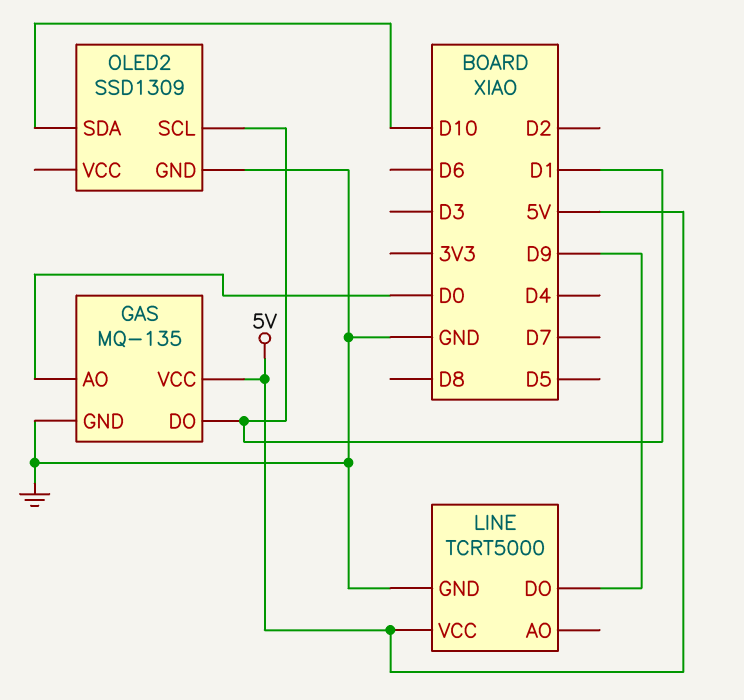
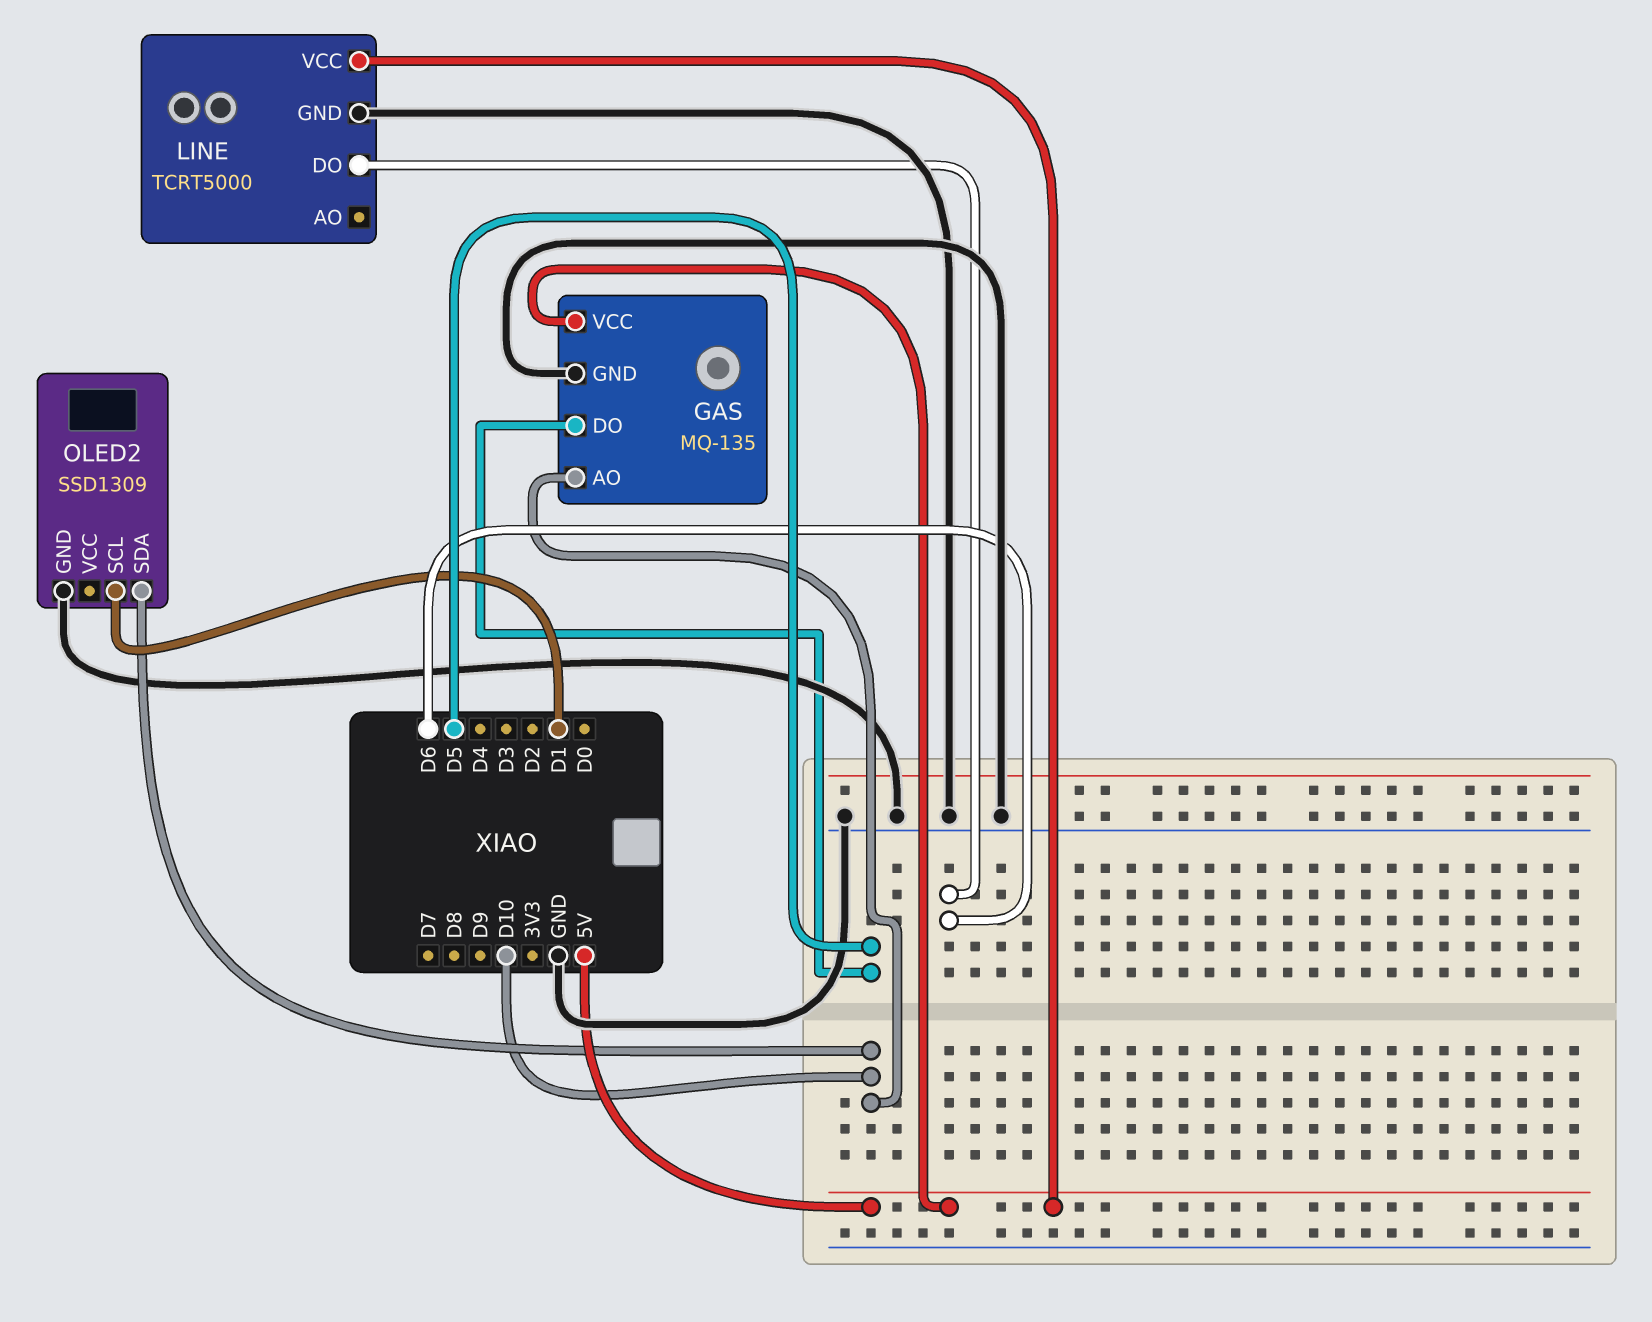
GAS pin AO: D0 -> D10
GAS pin DO: D1 -> D5
LINE pin DO: D9 -> D6

